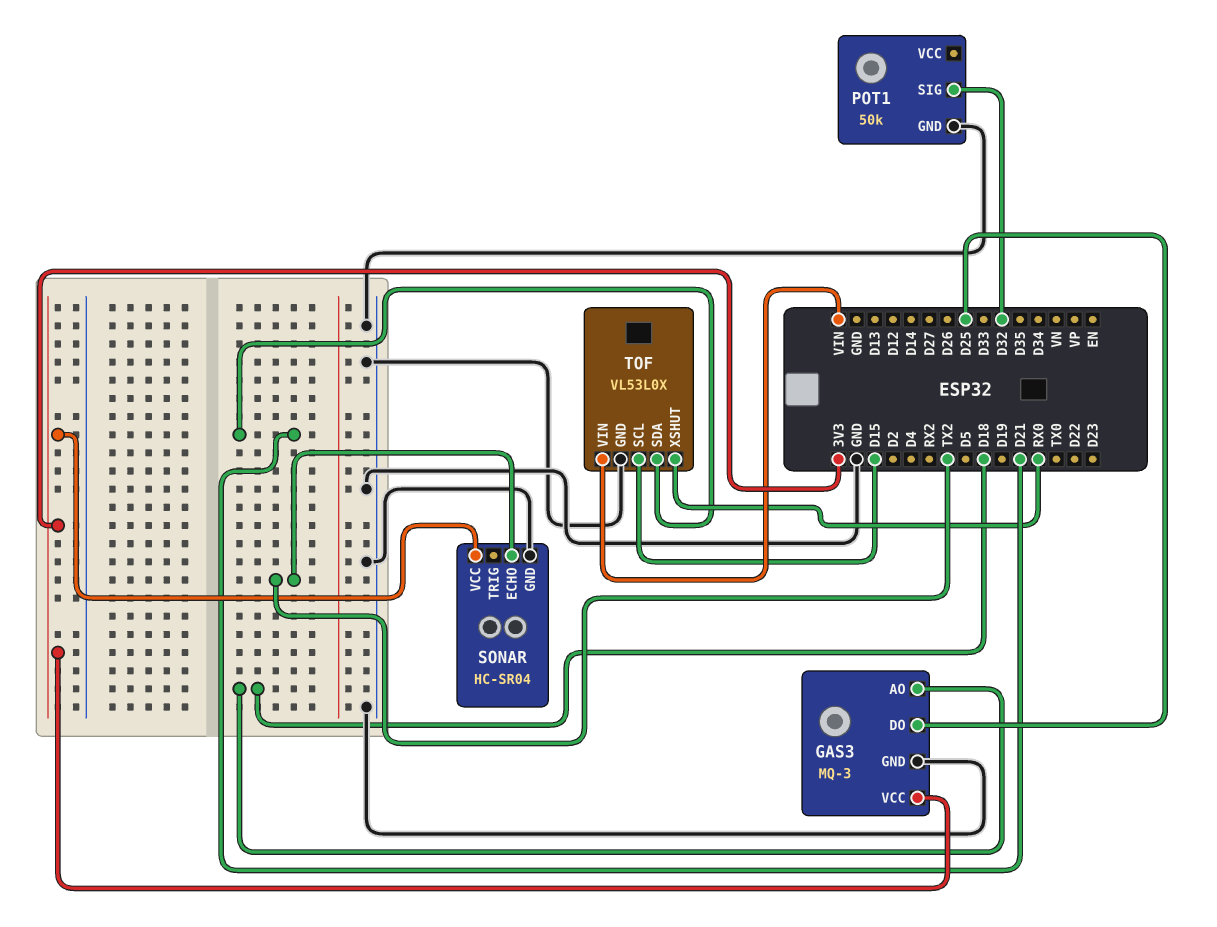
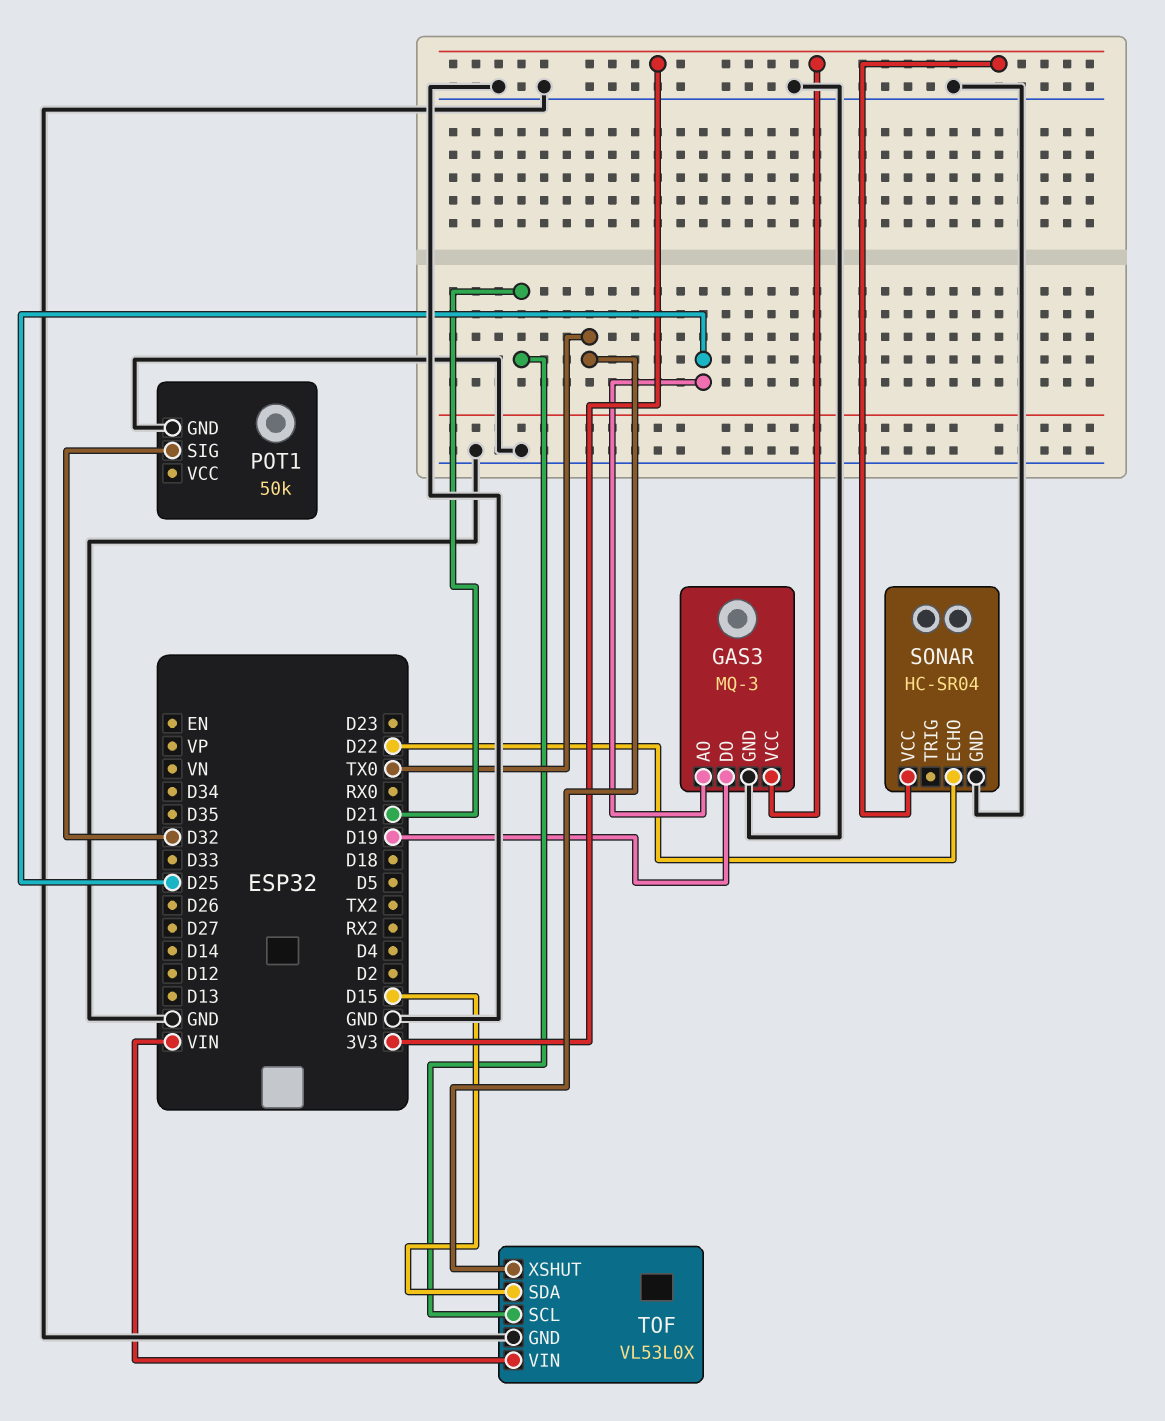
GAS3 pin AO: D18 -> D25
GAS3 pin DO: D25 -> D19
SONAR pin ECHO: TX2 -> D22
TOF pin SCL: D15 -> D21
TOF pin SDA: D21 -> D15
TOF pin XSHUT: RX0 -> TX0

